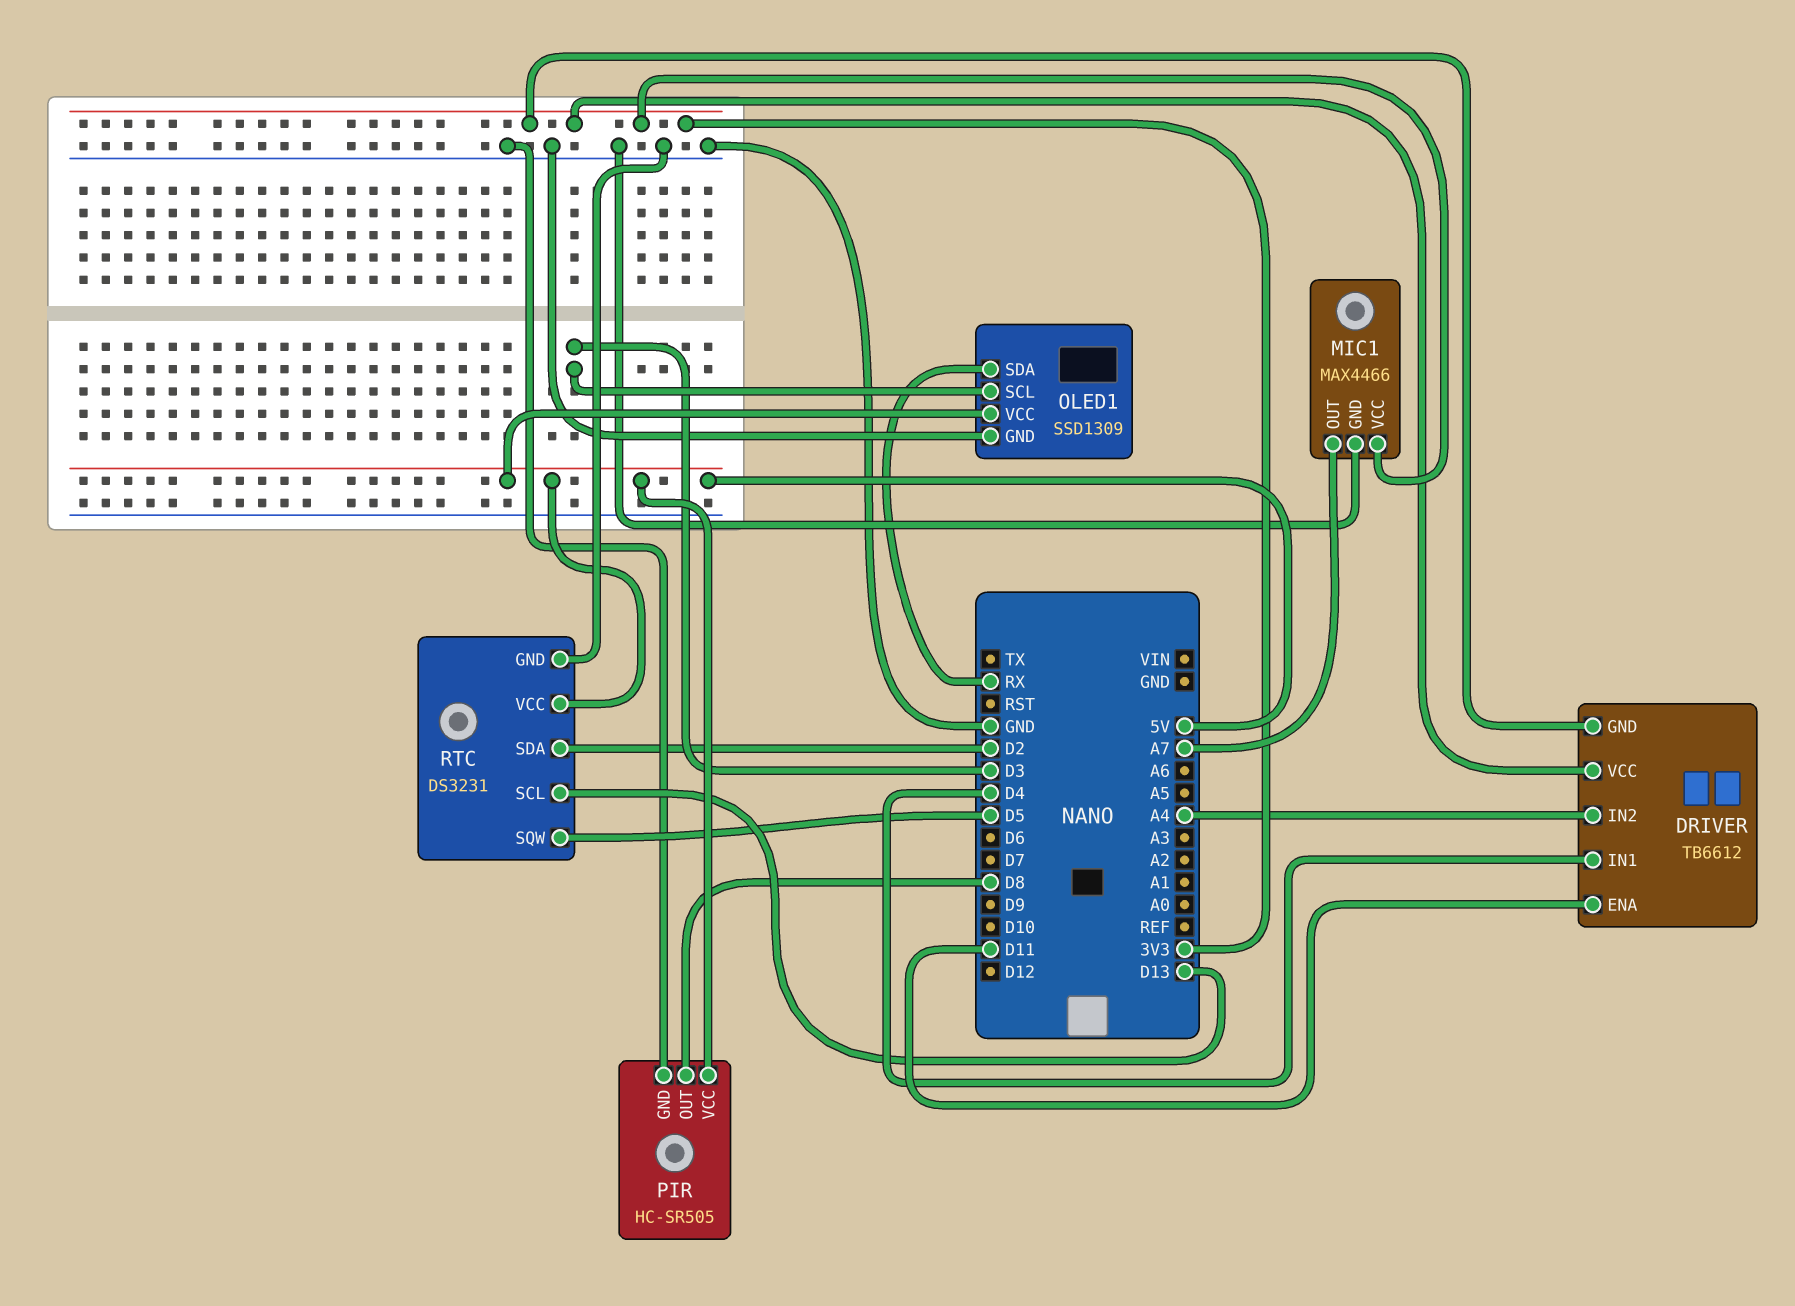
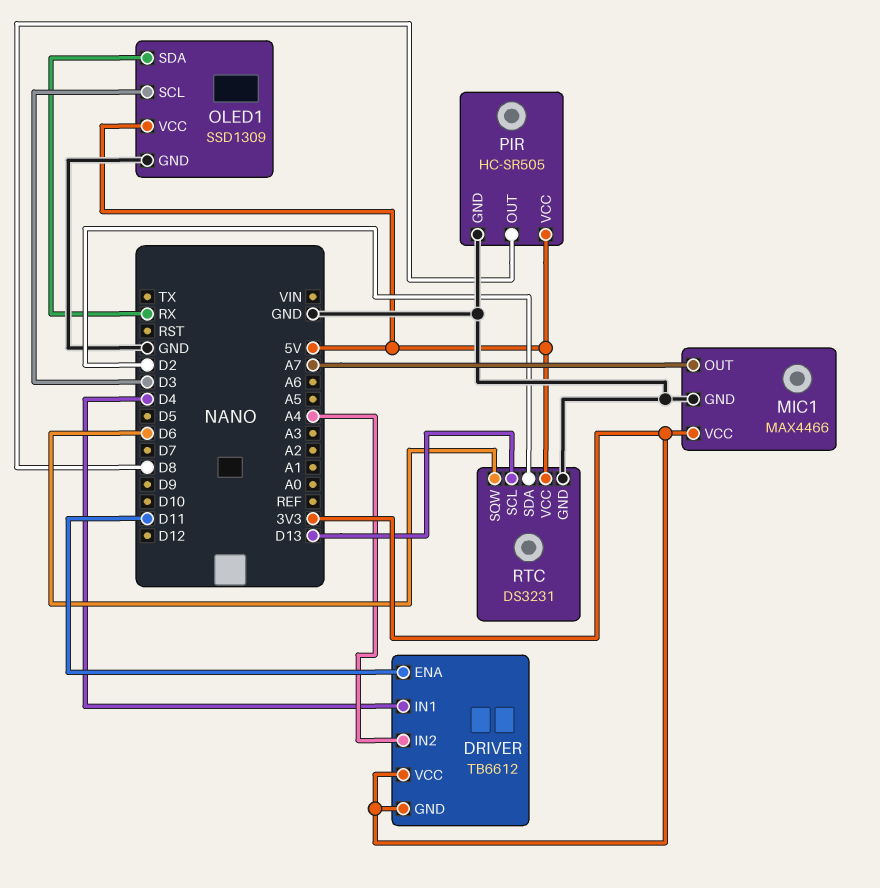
RTC pin SQW: D5 -> D6

